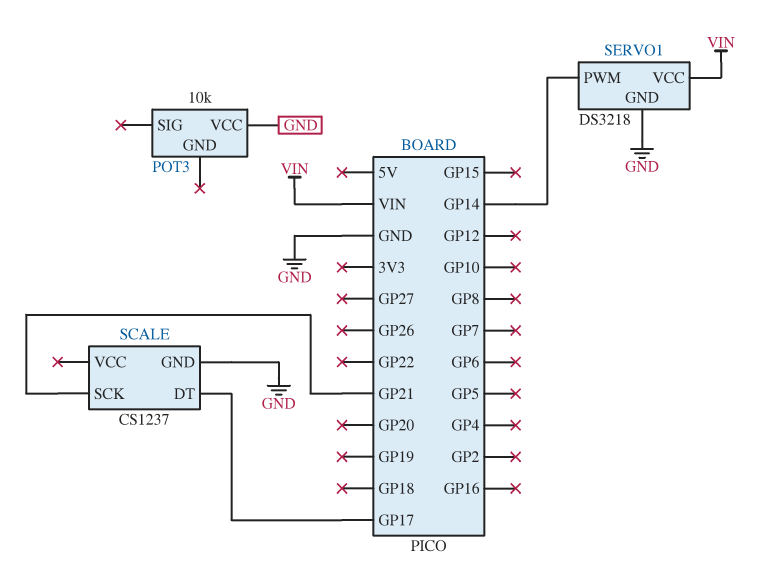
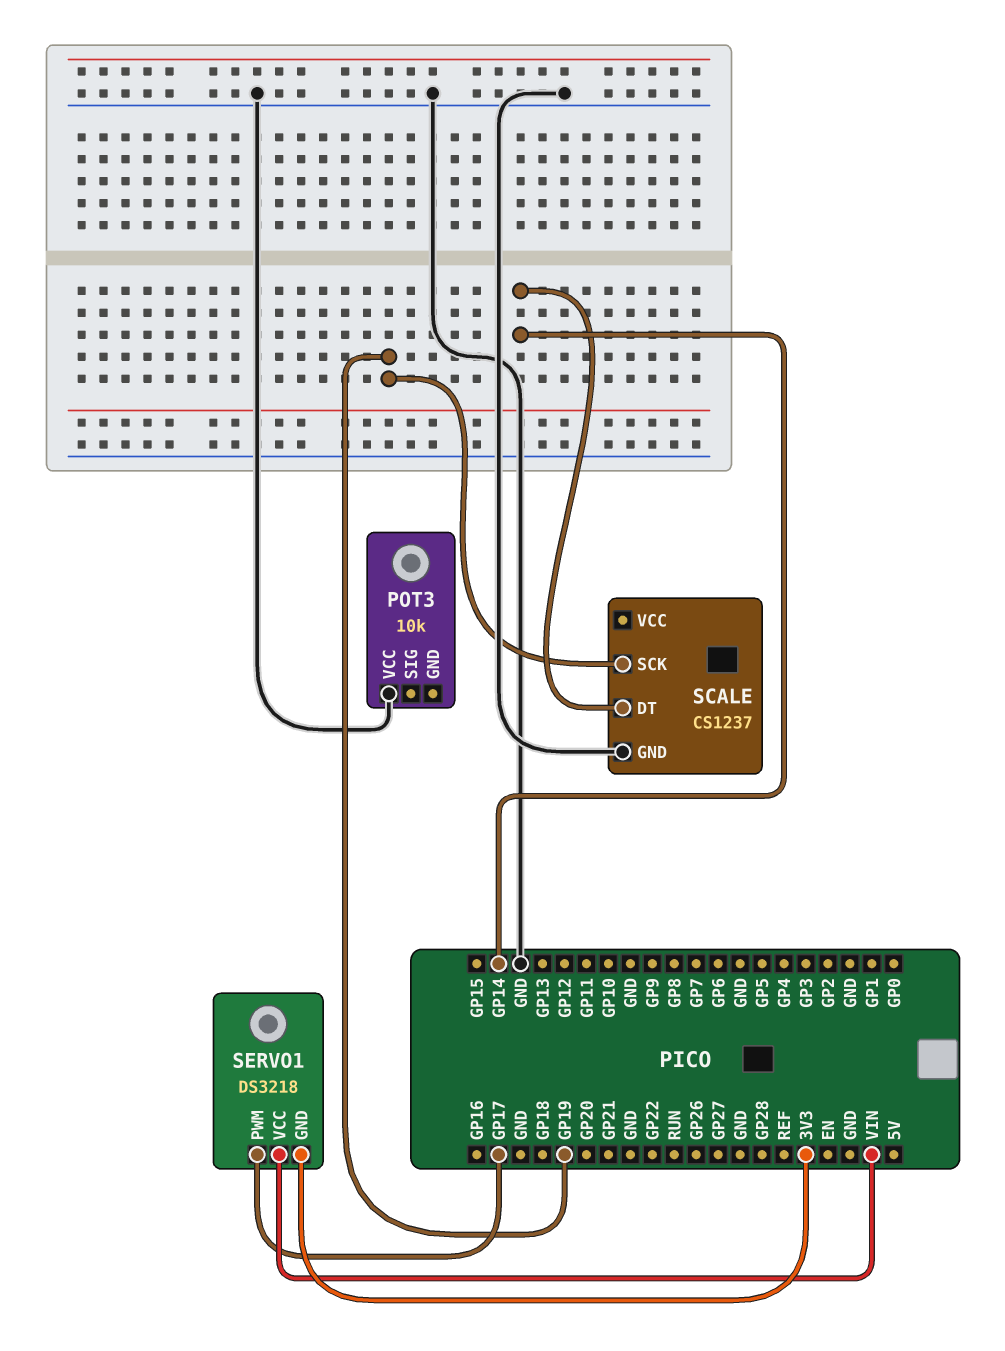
SCALE pin DT: GP17 -> GP14
SCALE pin SCK: GP21 -> GP19
SERVO1 pin GND: GND -> 3V3
SERVO1 pin PWM: GP14 -> GP17

